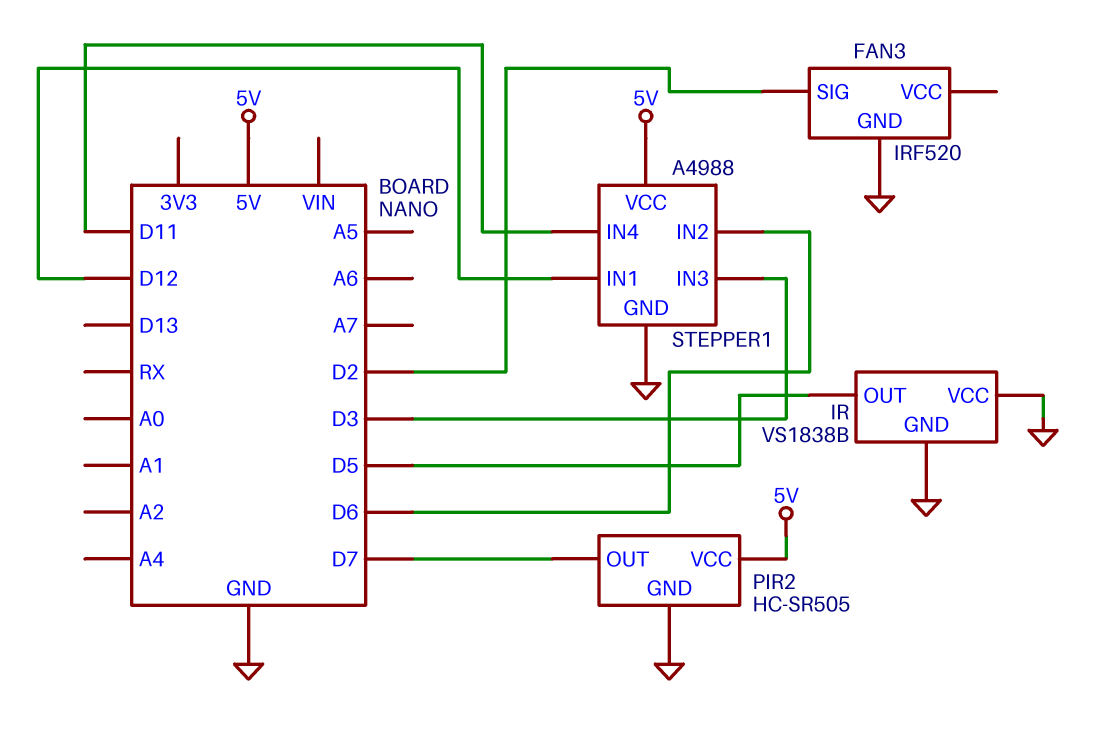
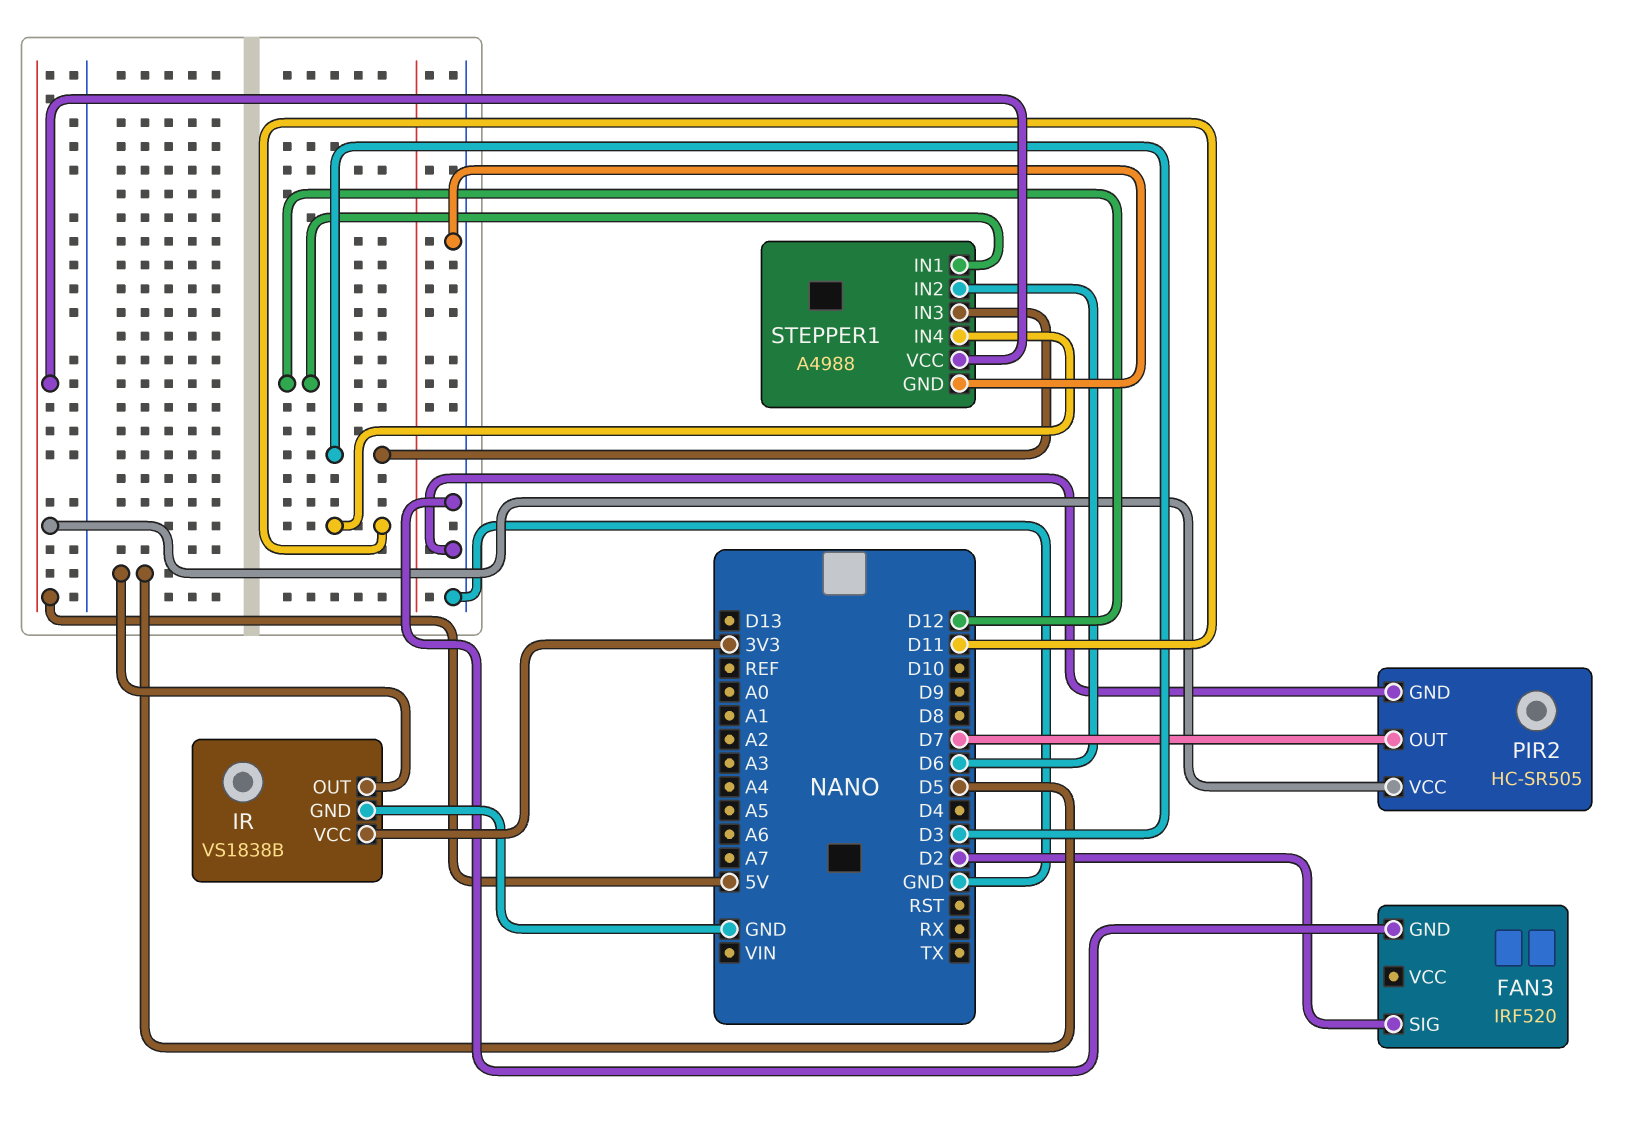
IR pin VCC: GND -> 3V3

